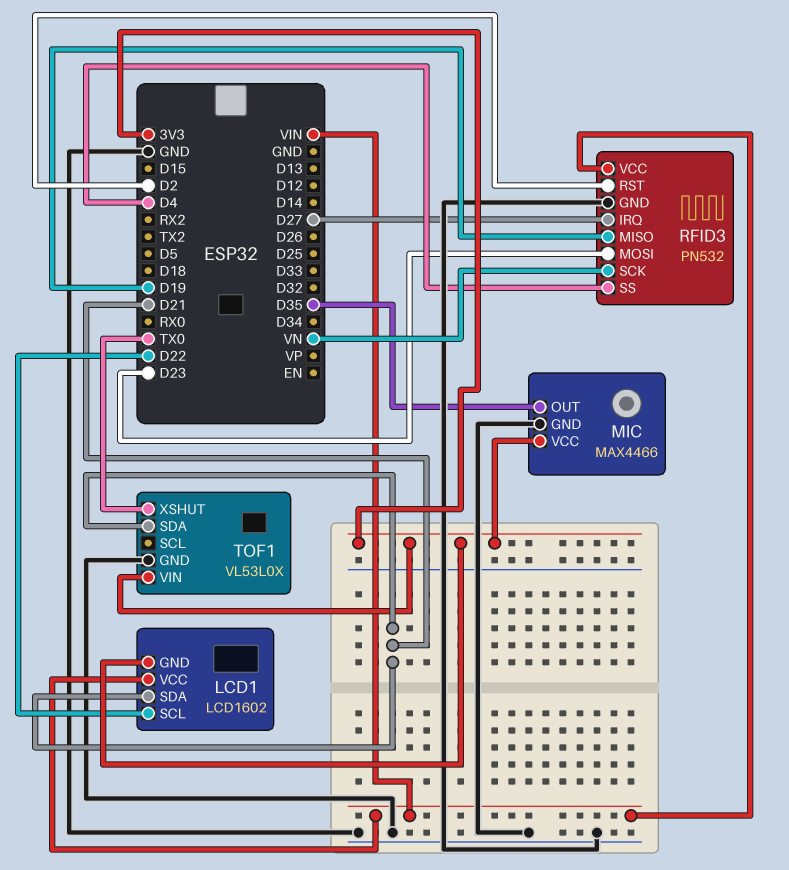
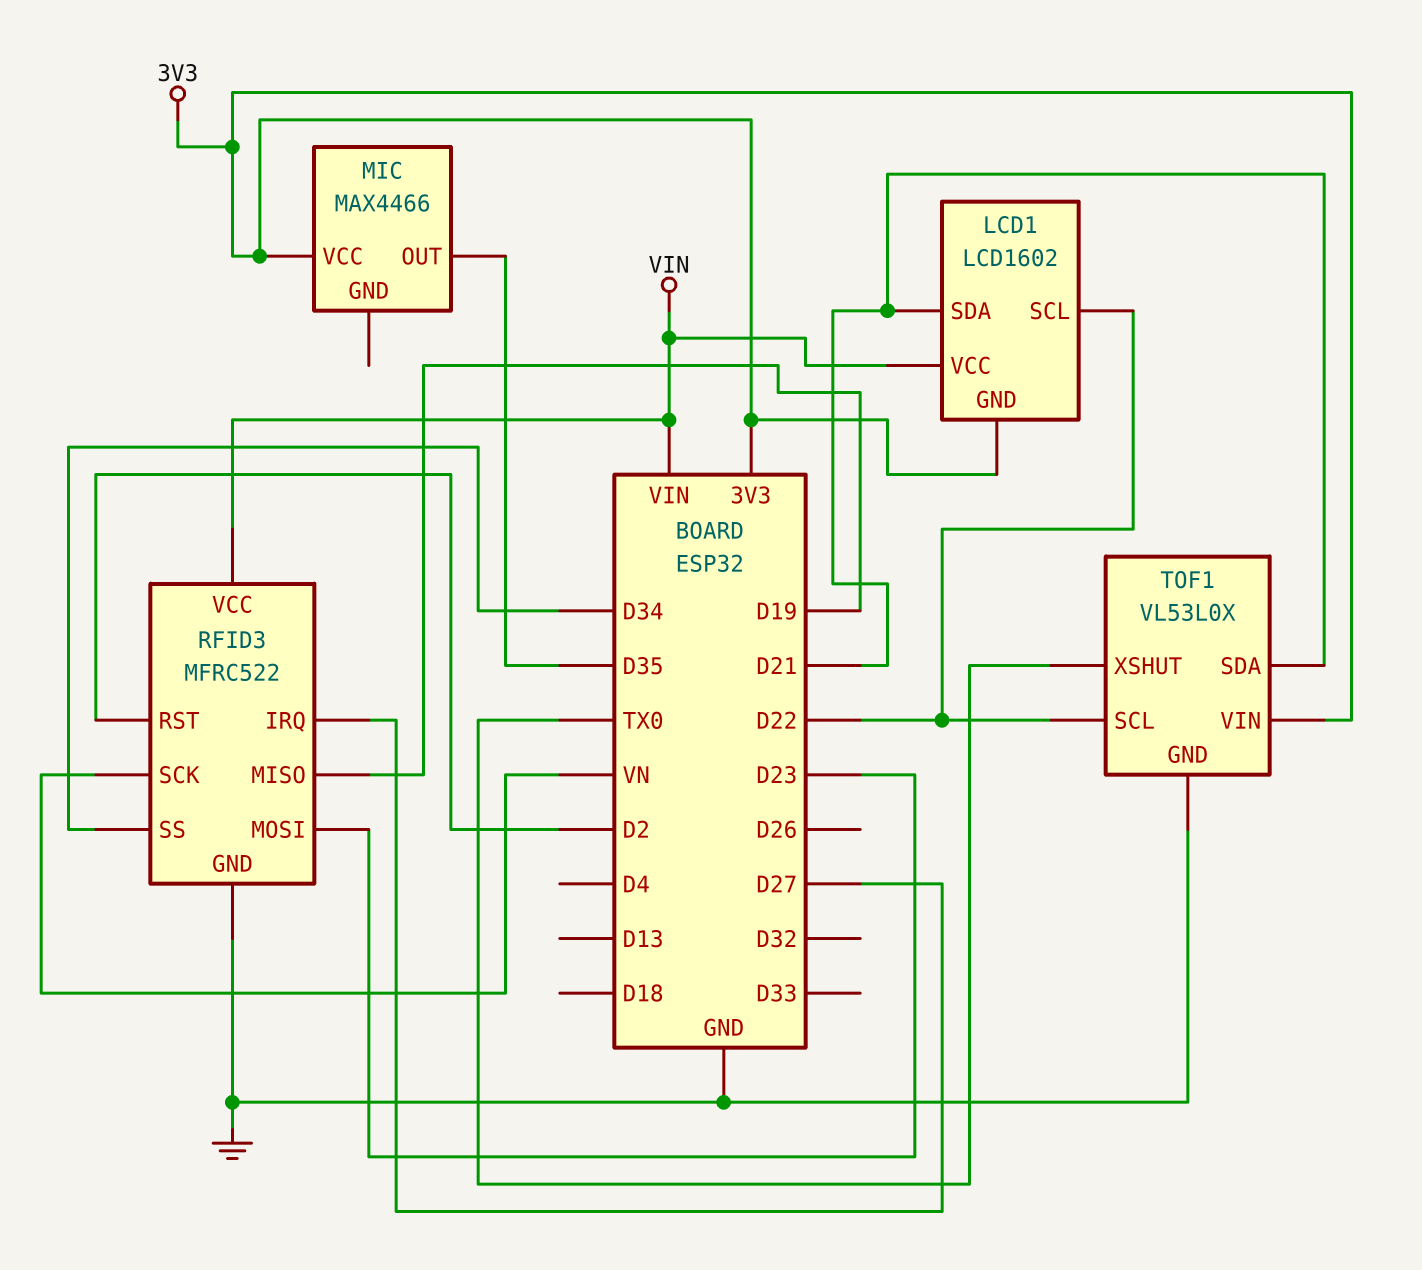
MIC pin GND: GND -> none
RFID3: PN532 -> MFRC522
RFID3 pin SS: D4 -> D34
TOF1 pin SCL: none -> D22

